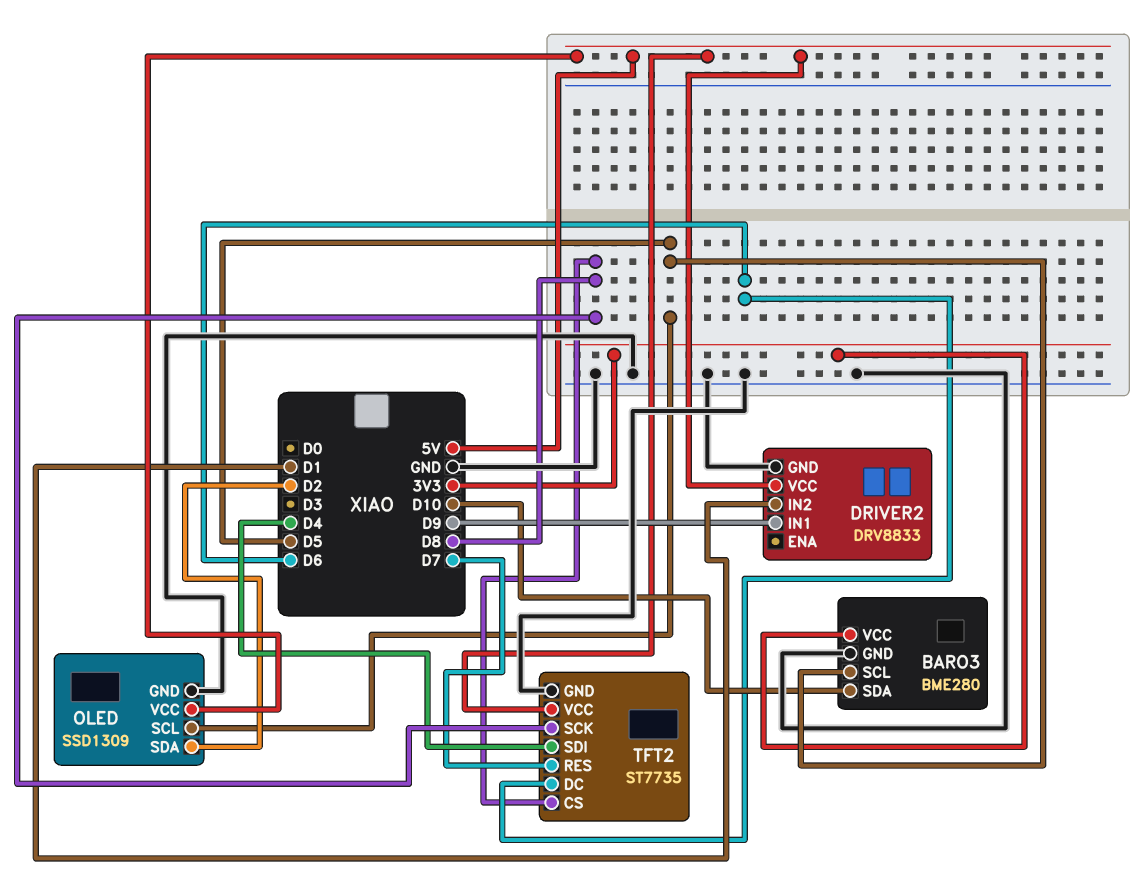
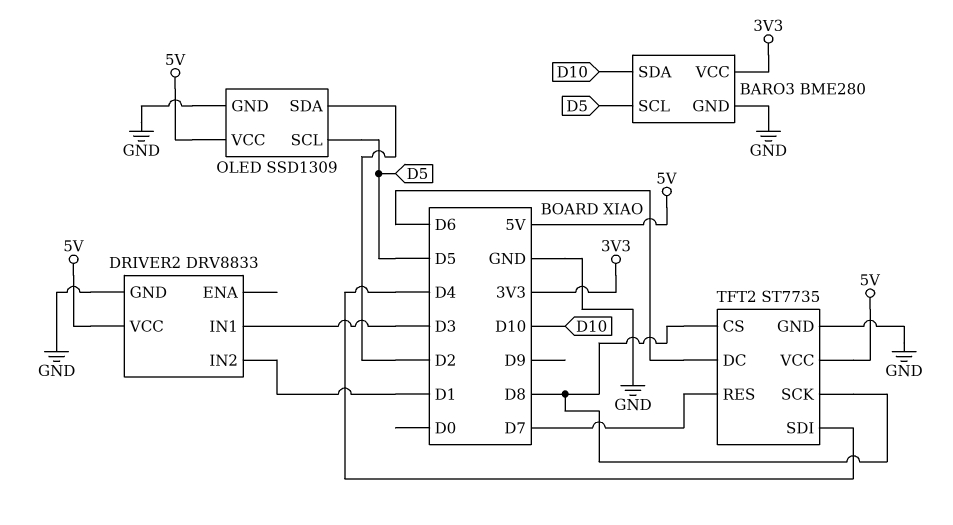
DRIVER2 pin IN1: D9 -> D3

